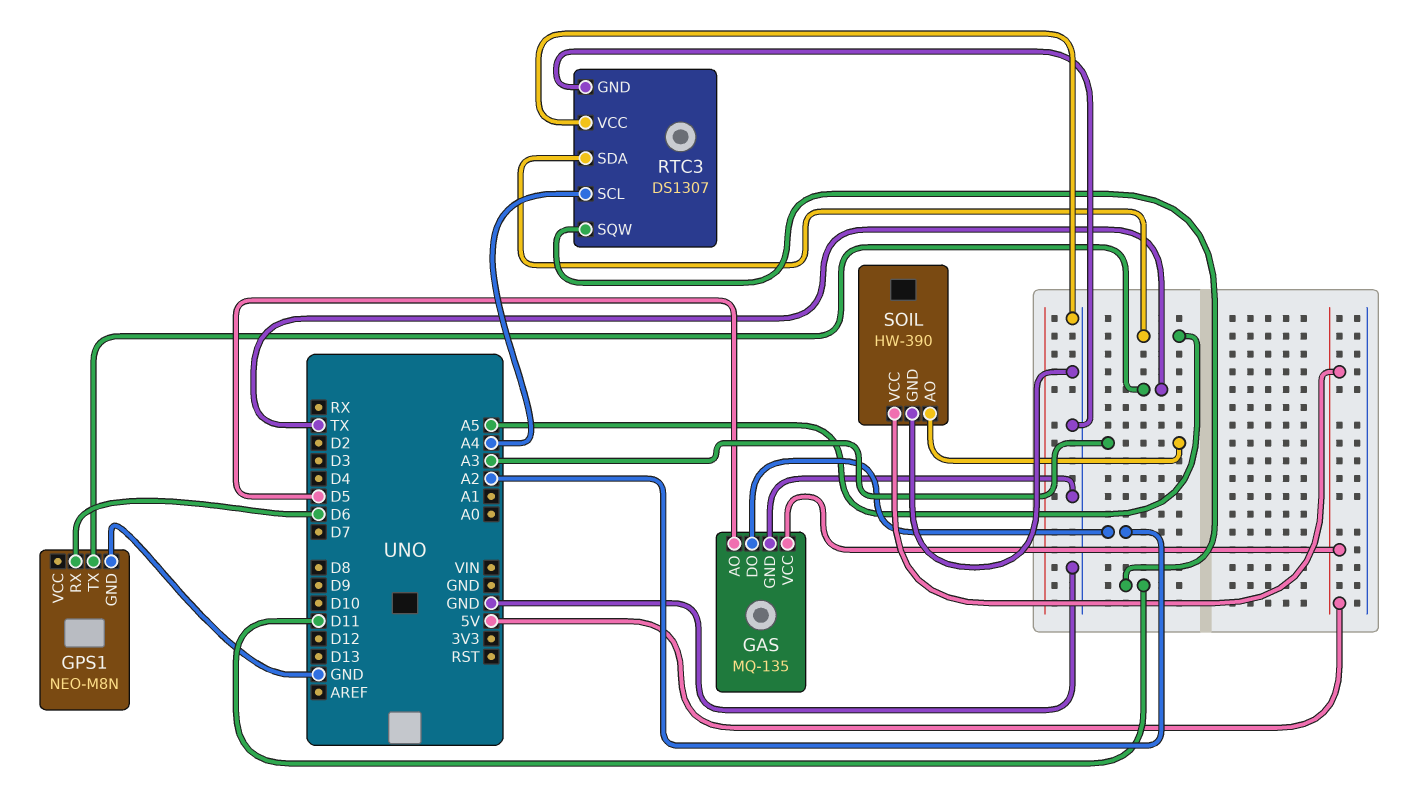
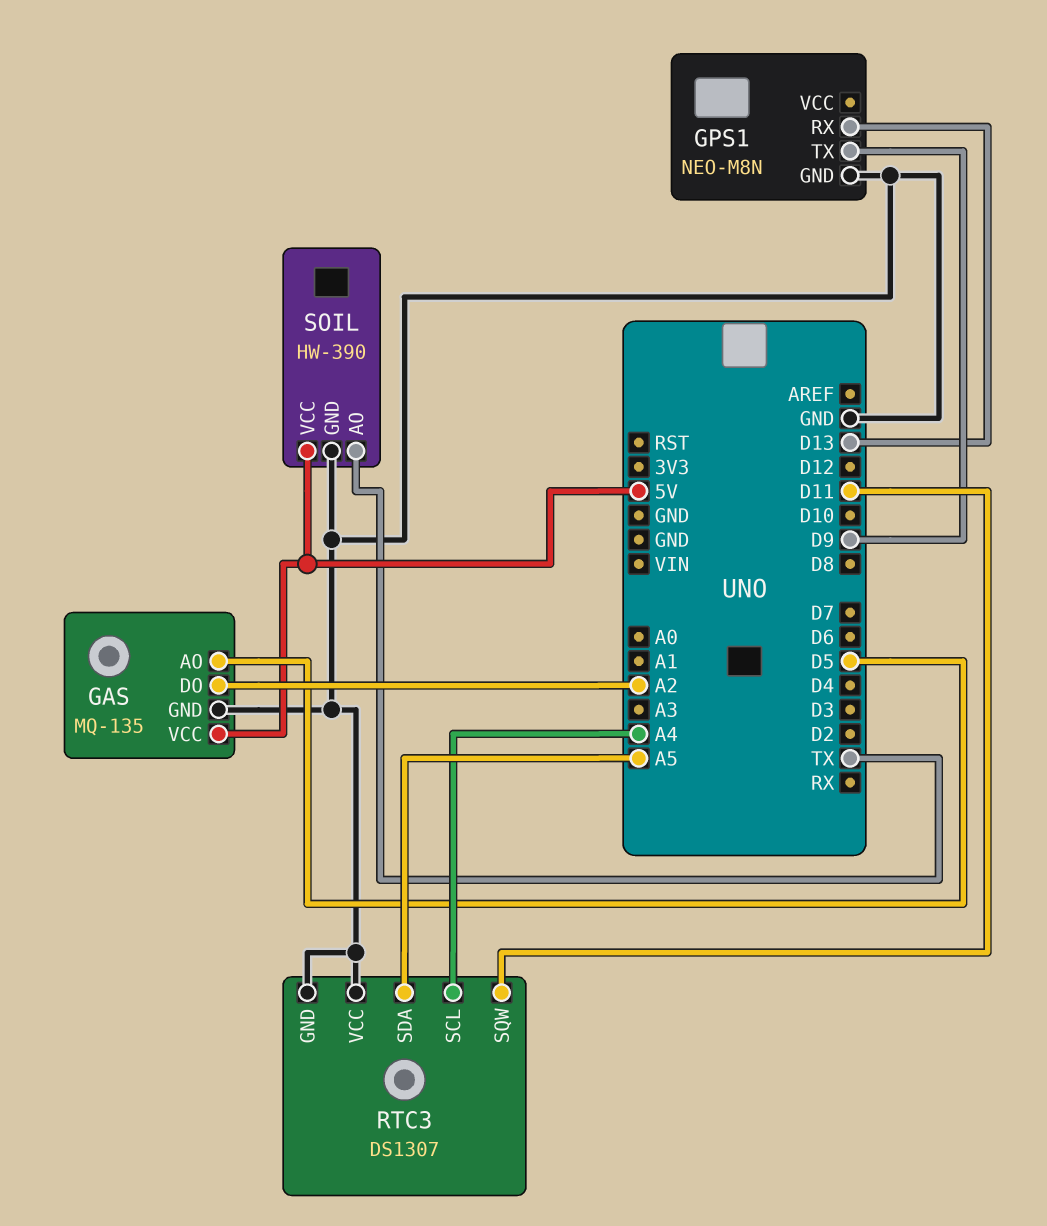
GPS1 pin RX: D6 -> D13
GPS1 pin TX: TX -> D9
SOIL pin AO: A3 -> TX

